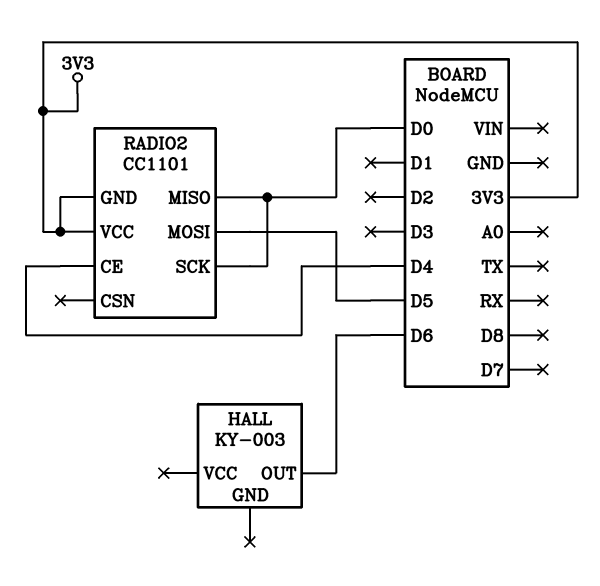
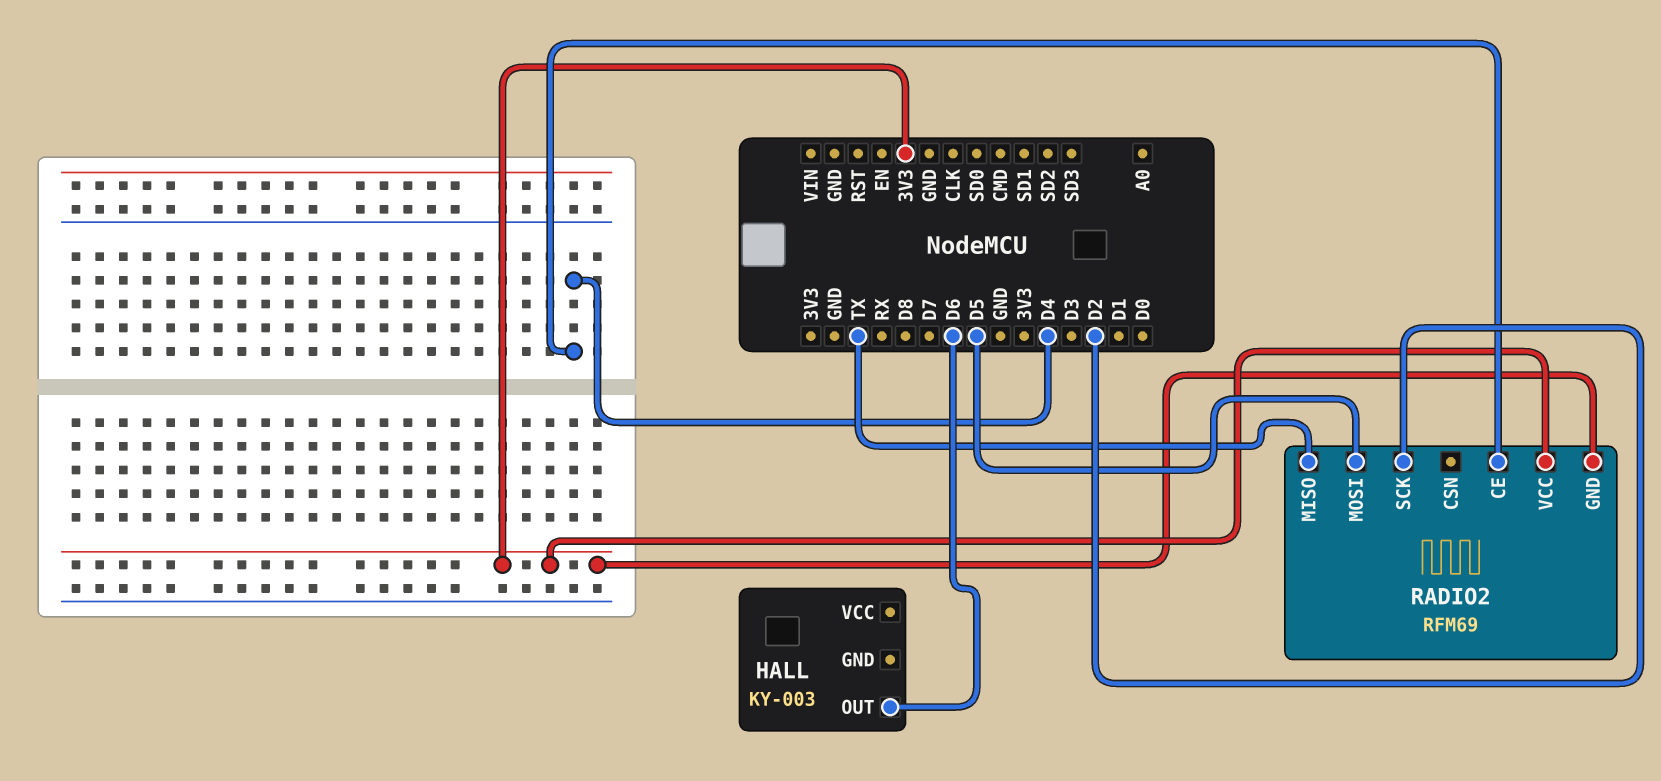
RADIO2: CC1101 -> RFM69
RADIO2 pin MISO: D0 -> TX
RADIO2 pin SCK: D0 -> D2

